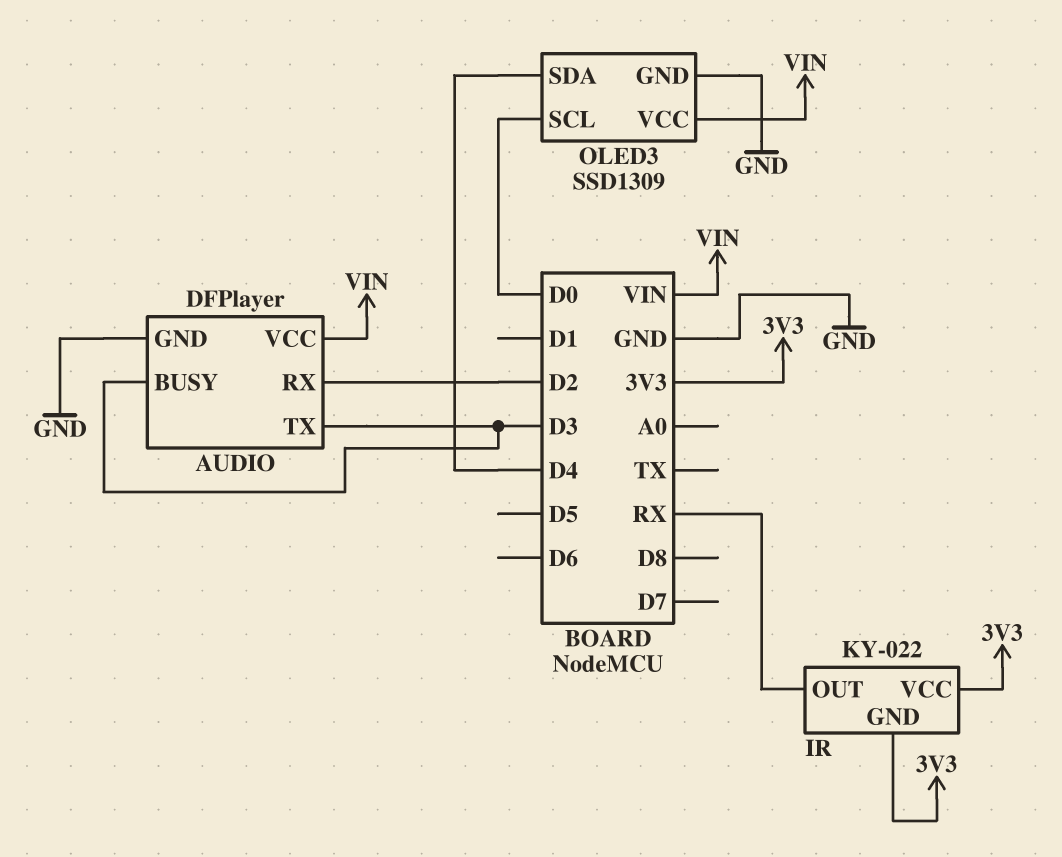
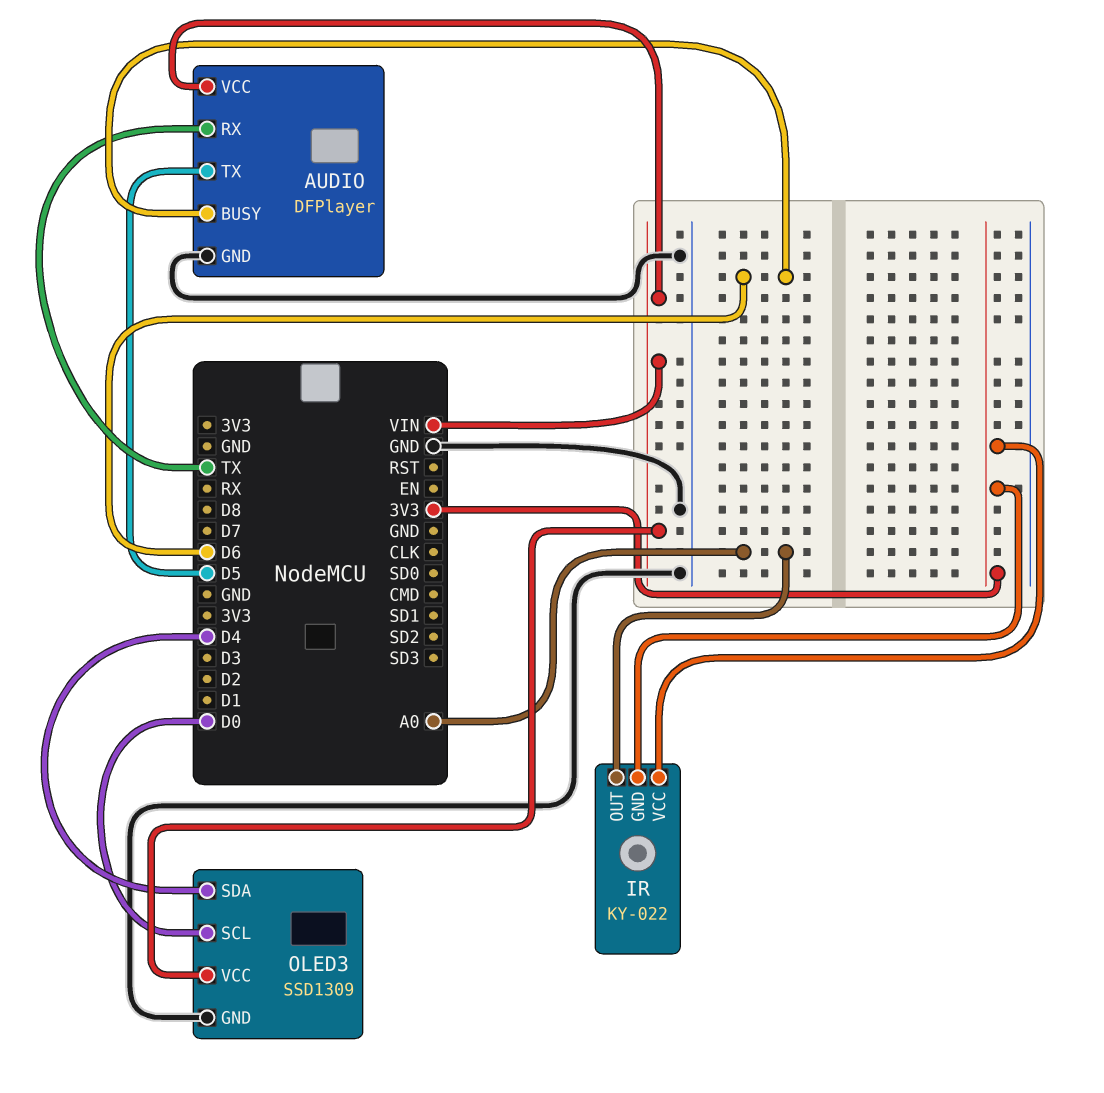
AUDIO pin BUSY: D3 -> D6
AUDIO pin RX: D2 -> TX
AUDIO pin TX: D3 -> D5
IR pin OUT: RX -> A0

